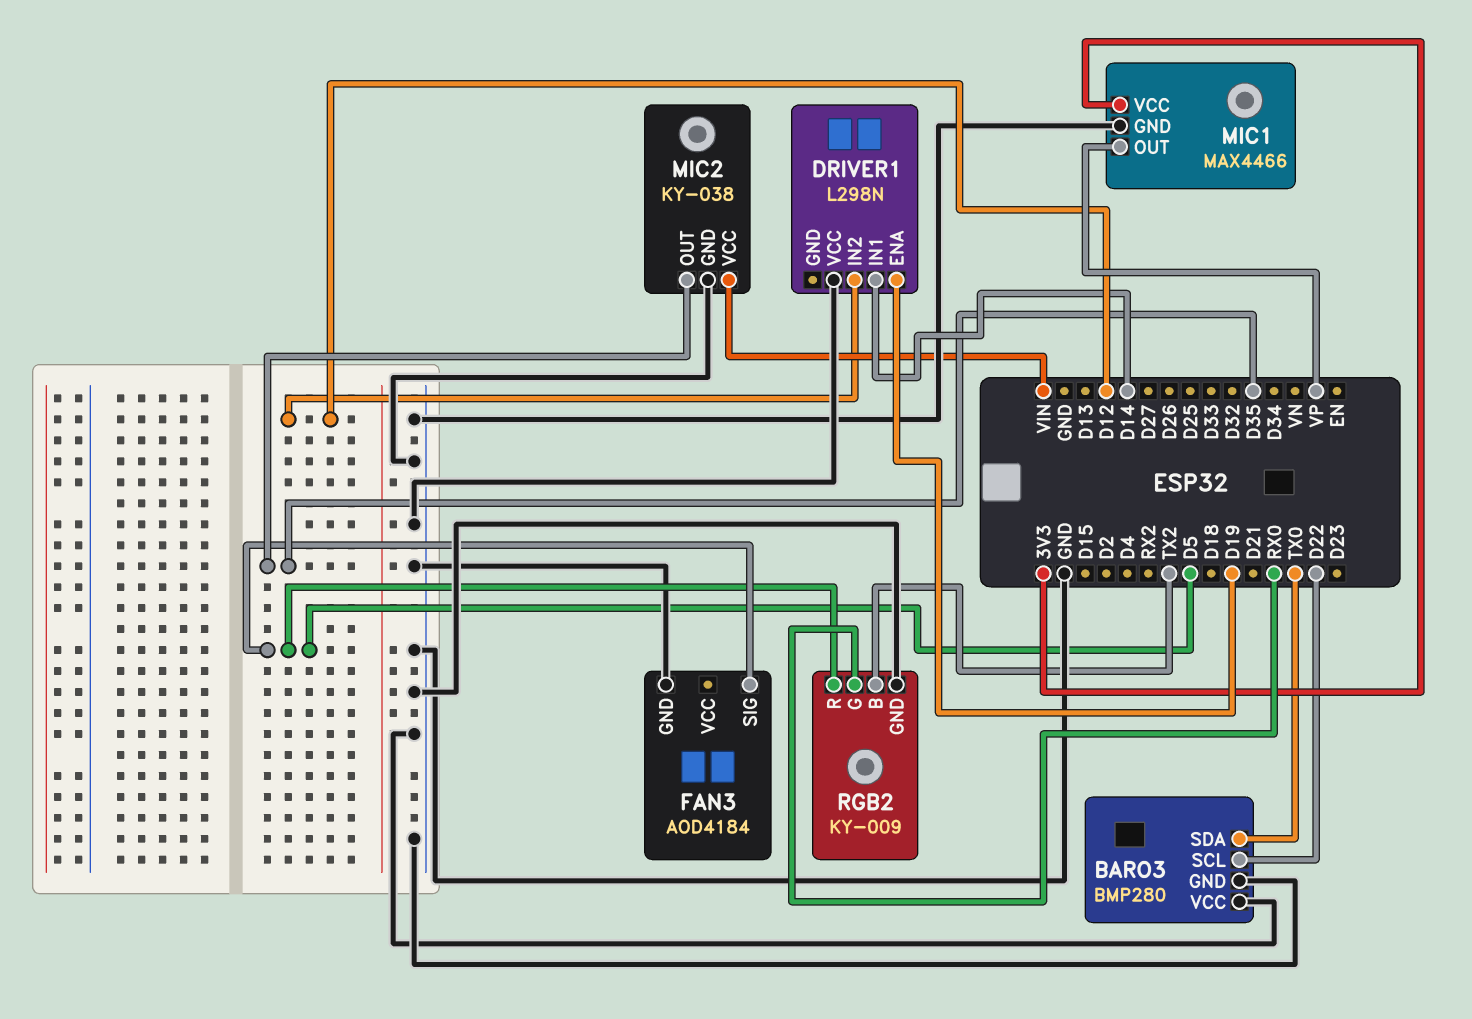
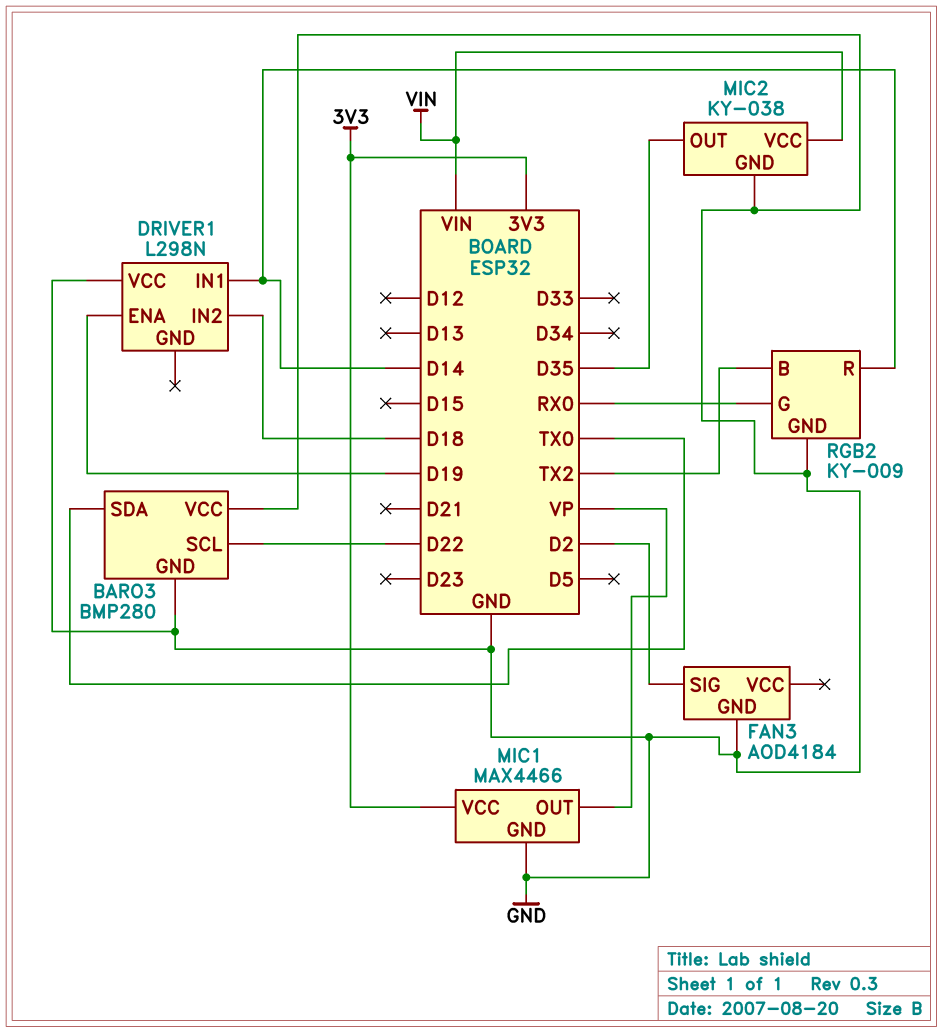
DRIVER1 pin IN2: D12 -> D18
FAN3 pin SIG: D5 -> D2
RGB2 pin R: D5 -> D14

